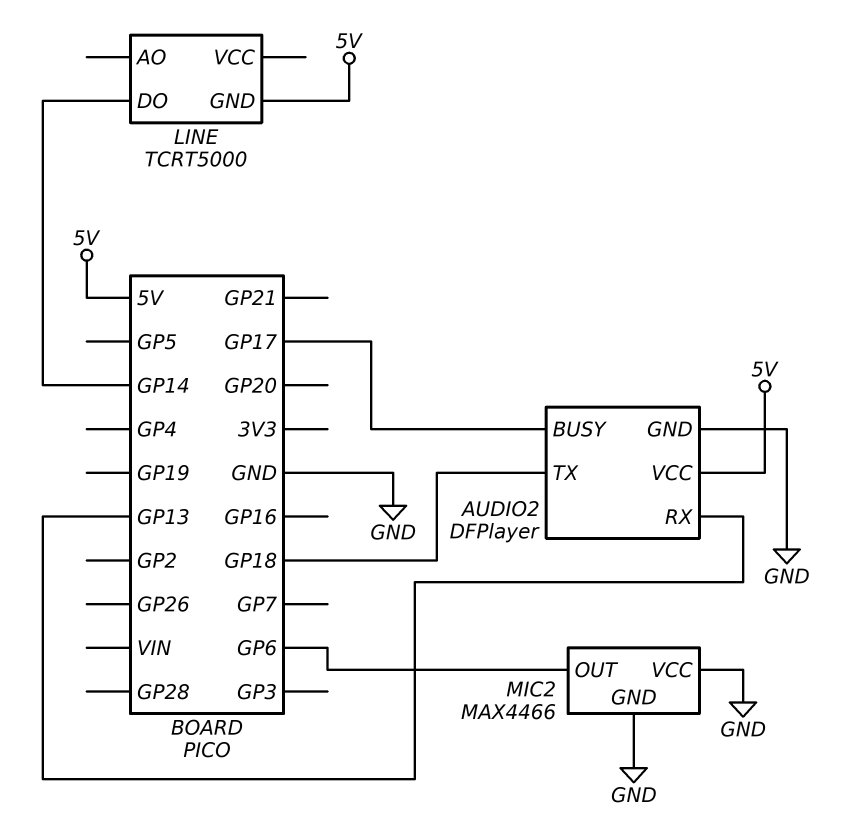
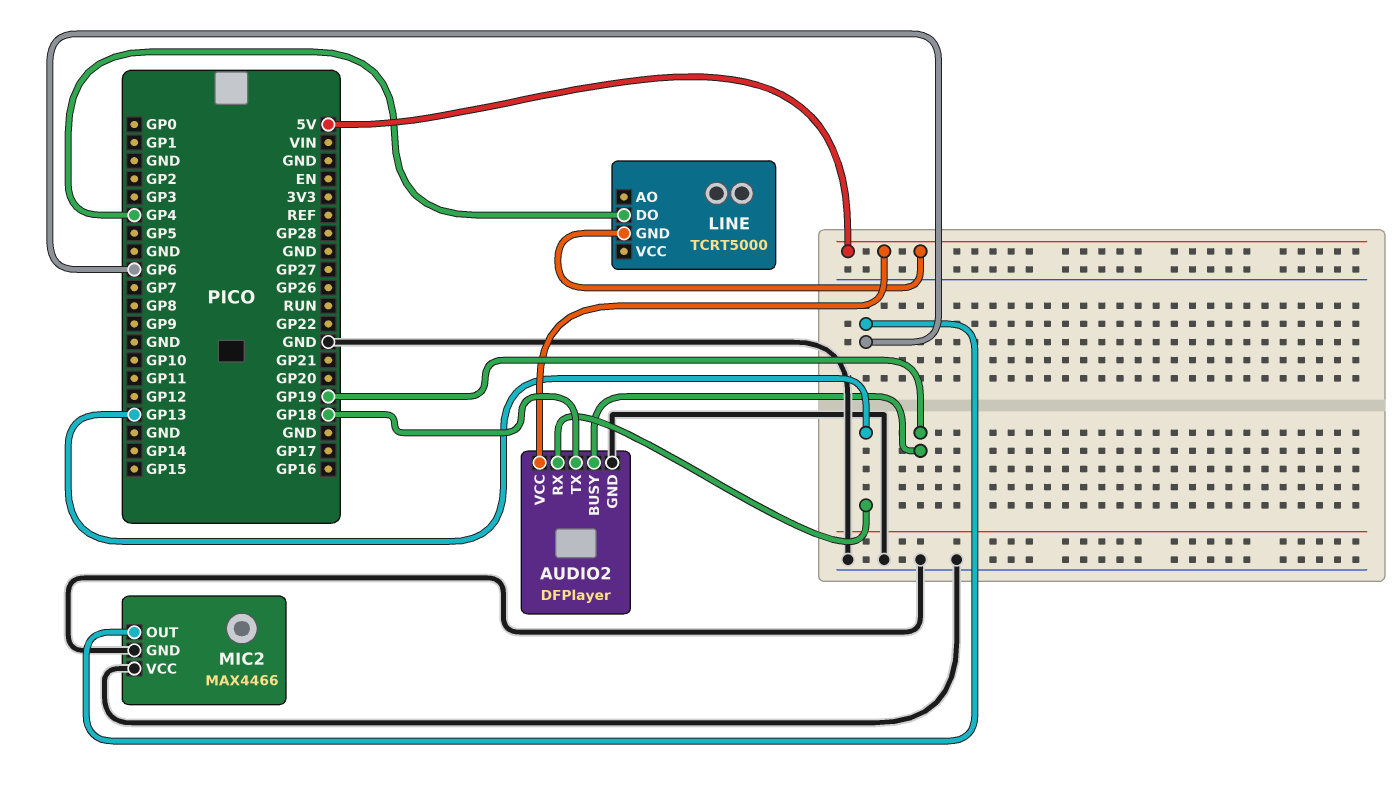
AUDIO2 pin BUSY: GP17 -> GP19
LINE pin DO: GP14 -> GP4

